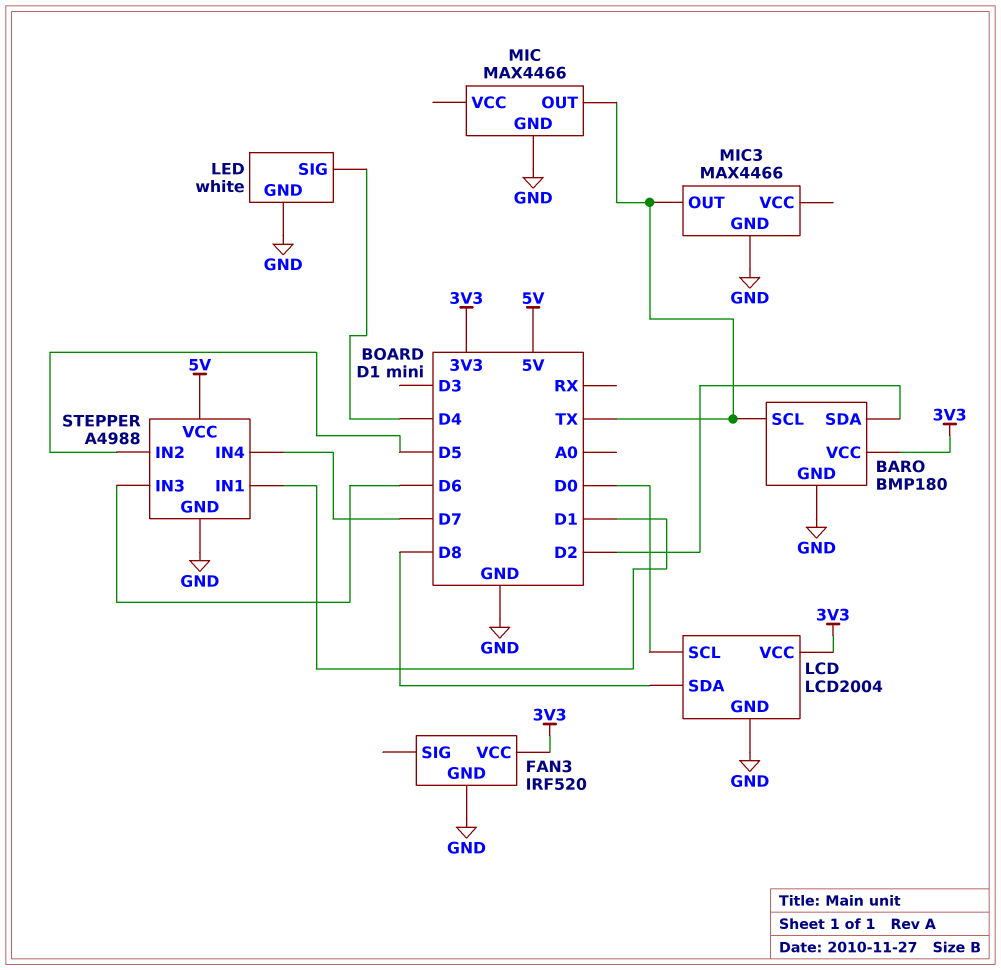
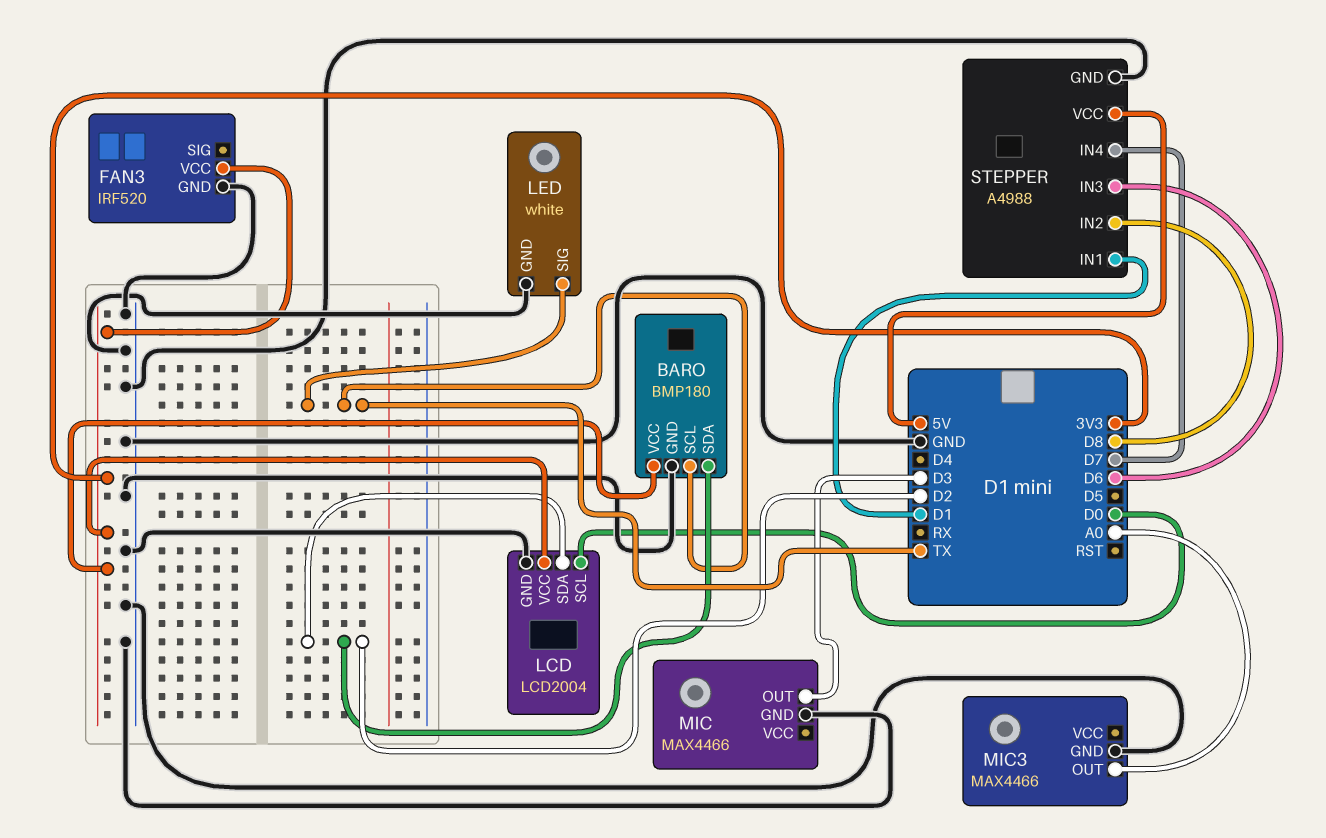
LCD pin SDA: D8 -> D2
LED pin SIG: D4 -> TX
MIC pin OUT: TX -> D3
MIC3 pin OUT: TX -> A0
STEPPER pin IN2: D5 -> D8

